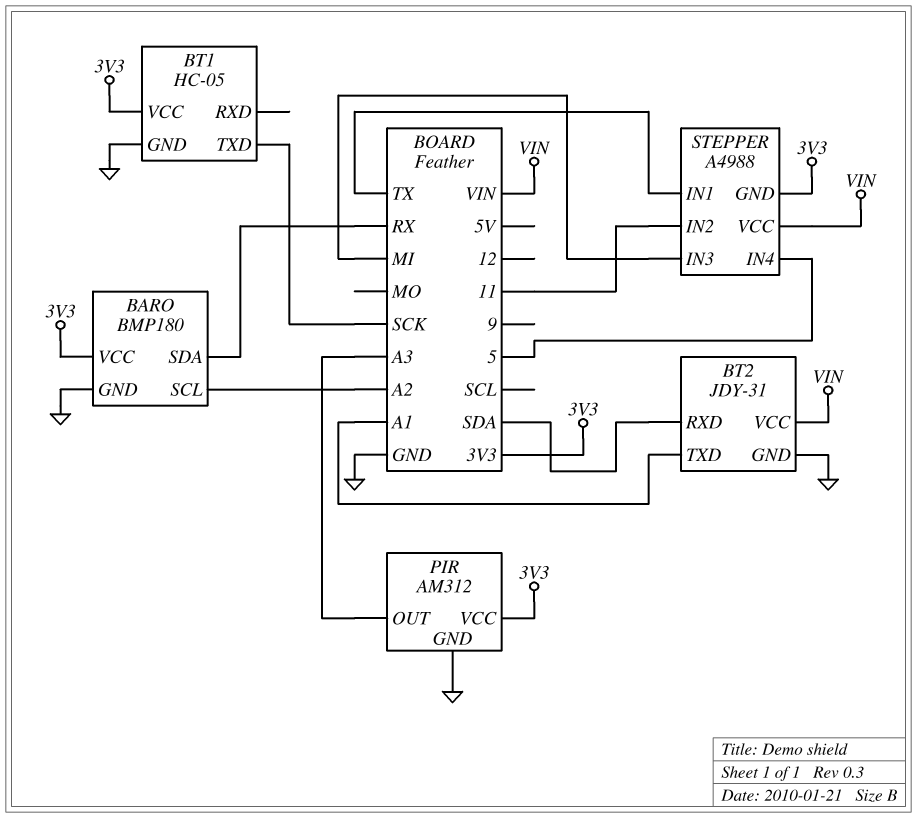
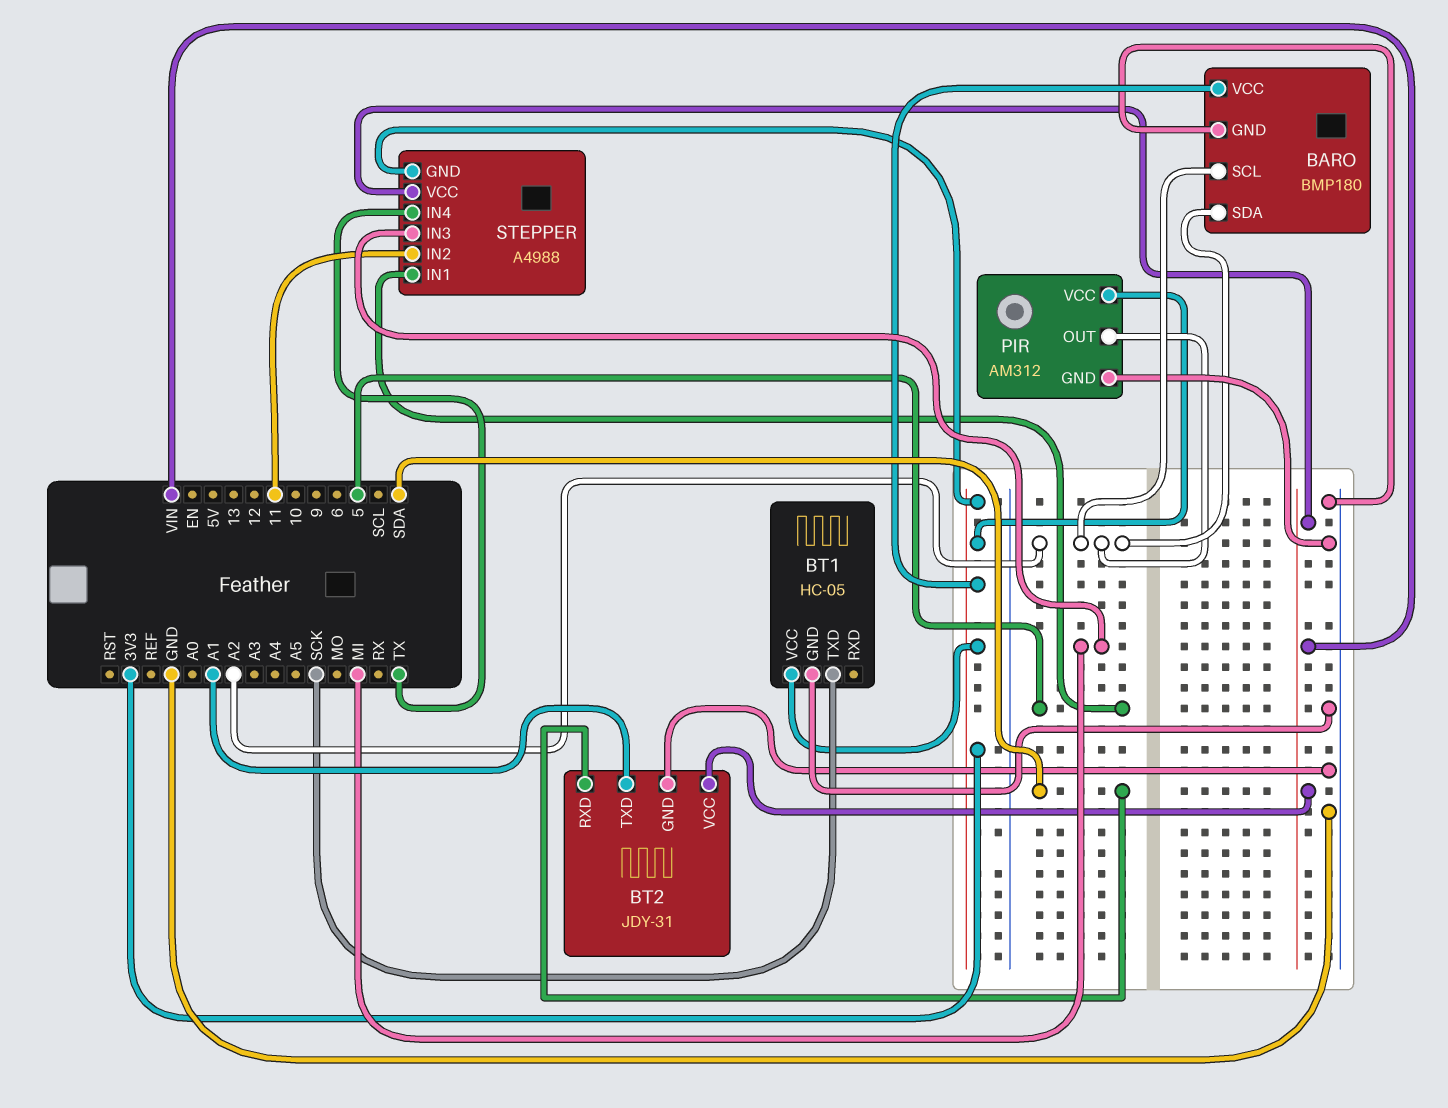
BARO pin SDA: RX -> A2
PIR pin OUT: A3 -> A2
STEPPER pin IN1: TX -> 5
STEPPER pin IN4: 5 -> TX

